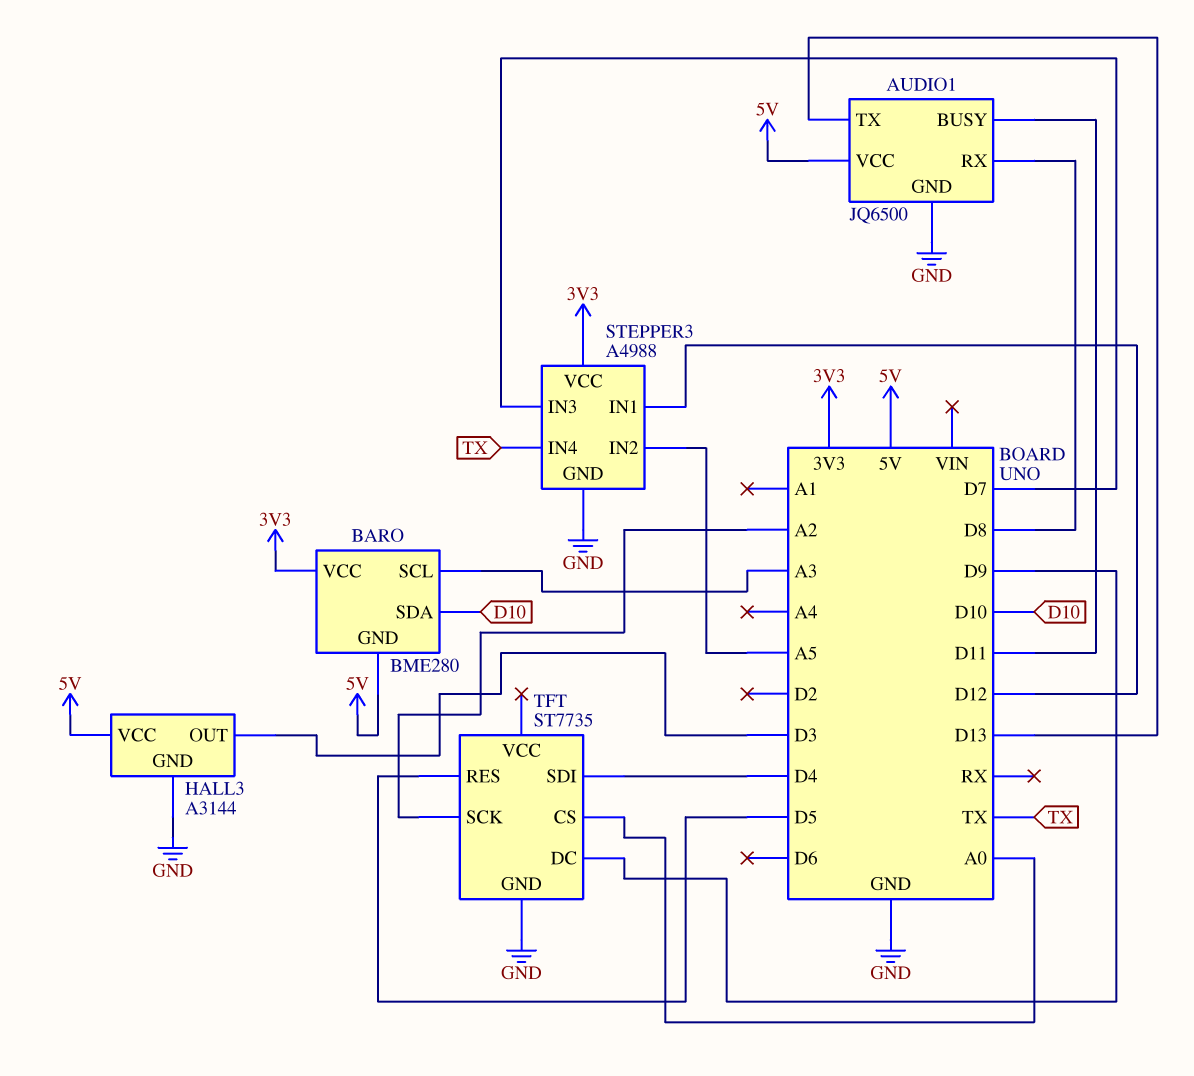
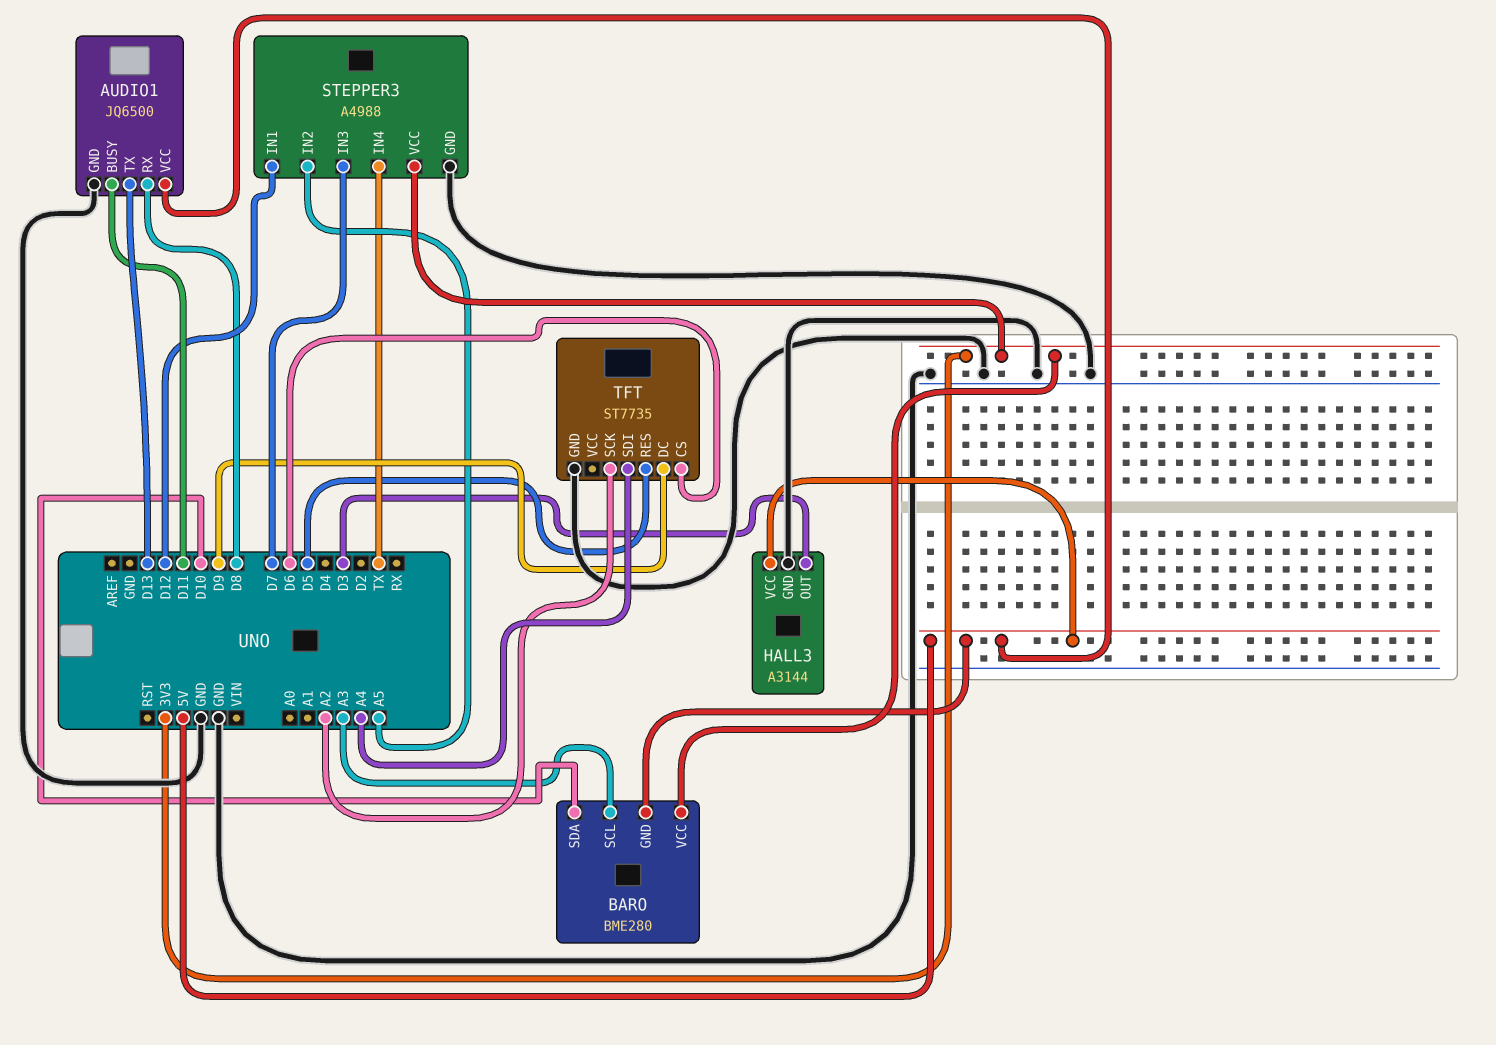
TFT pin CS: A0 -> D6
TFT pin SDI: D4 -> A4

